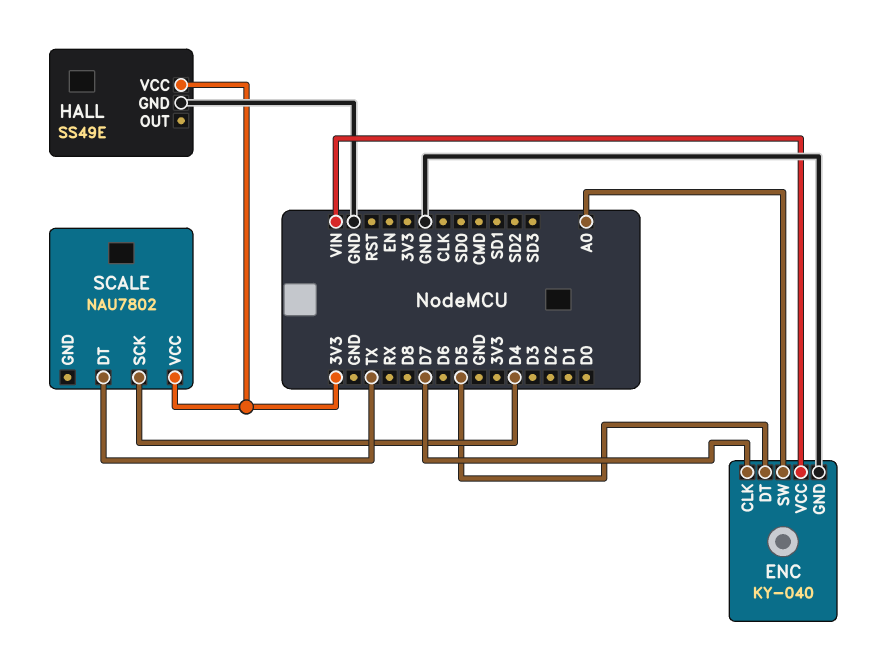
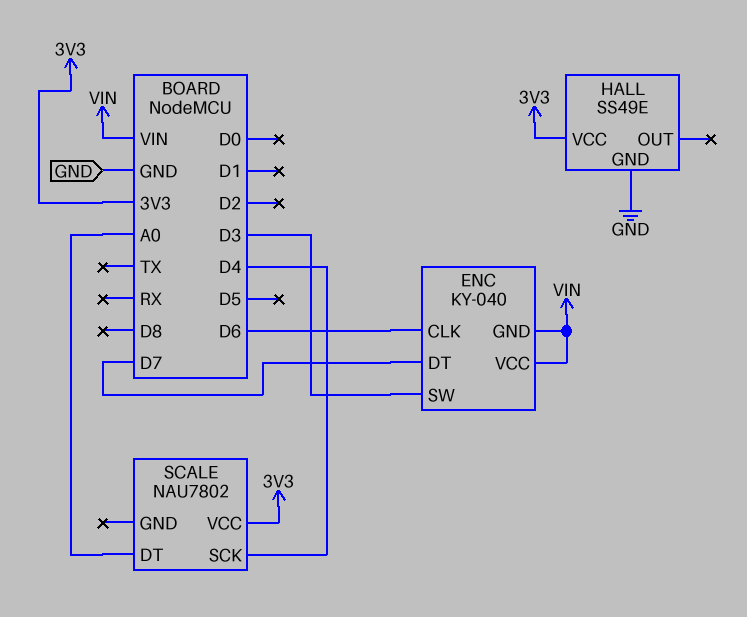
ENC pin CLK: D7 -> D6
ENC pin DT: D5 -> D7
ENC pin GND: GND -> VIN
ENC pin SW: A0 -> D3
SCALE pin DT: TX -> A0

